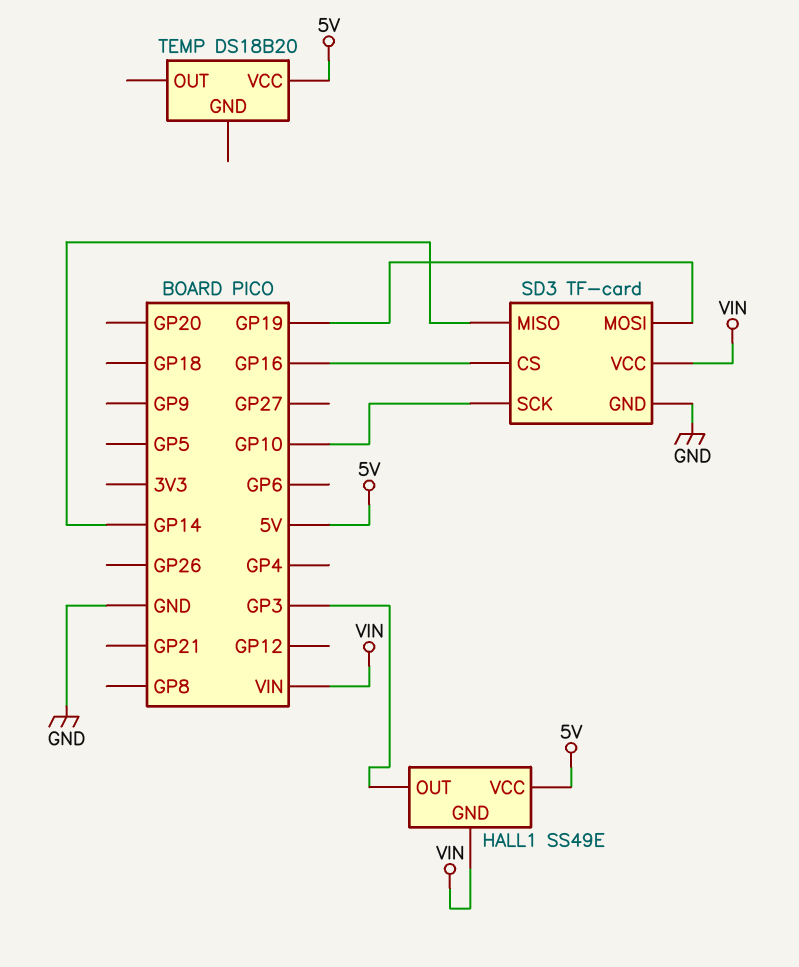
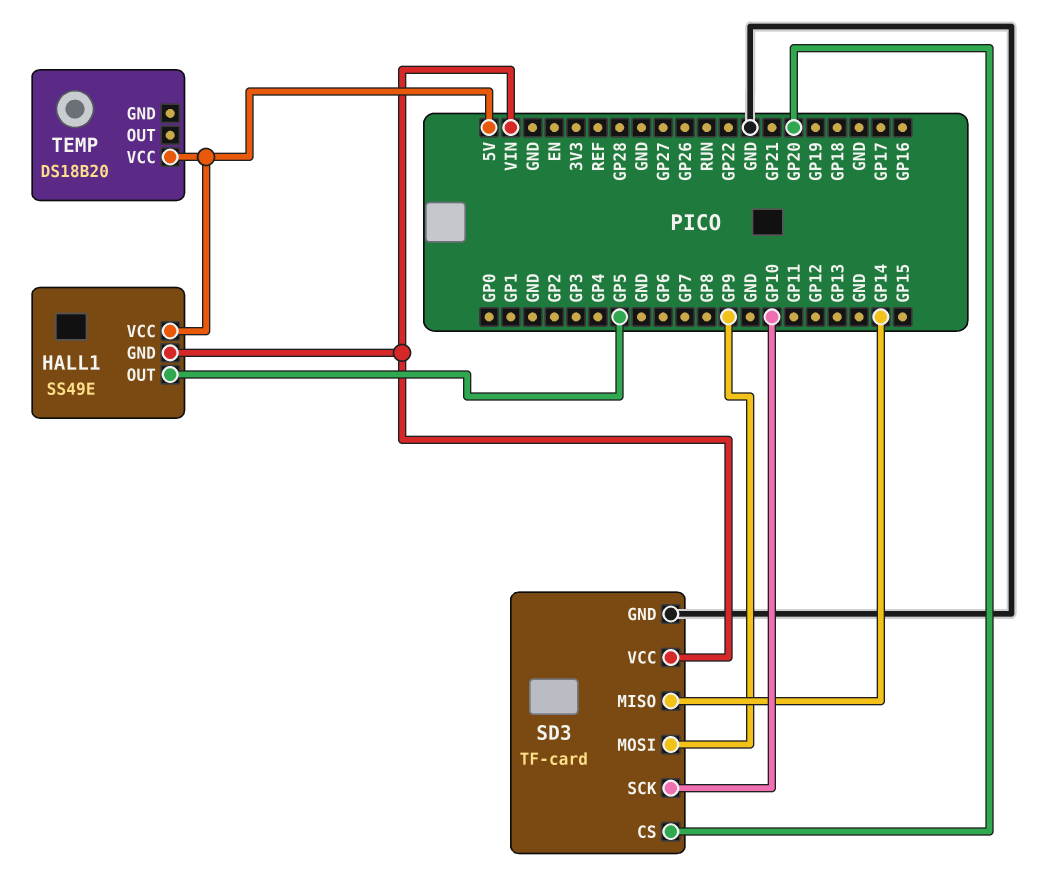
HALL1 pin OUT: GP3 -> GP5
SD3 pin CS: GP16 -> GP20
SD3 pin MOSI: GP19 -> GP9

